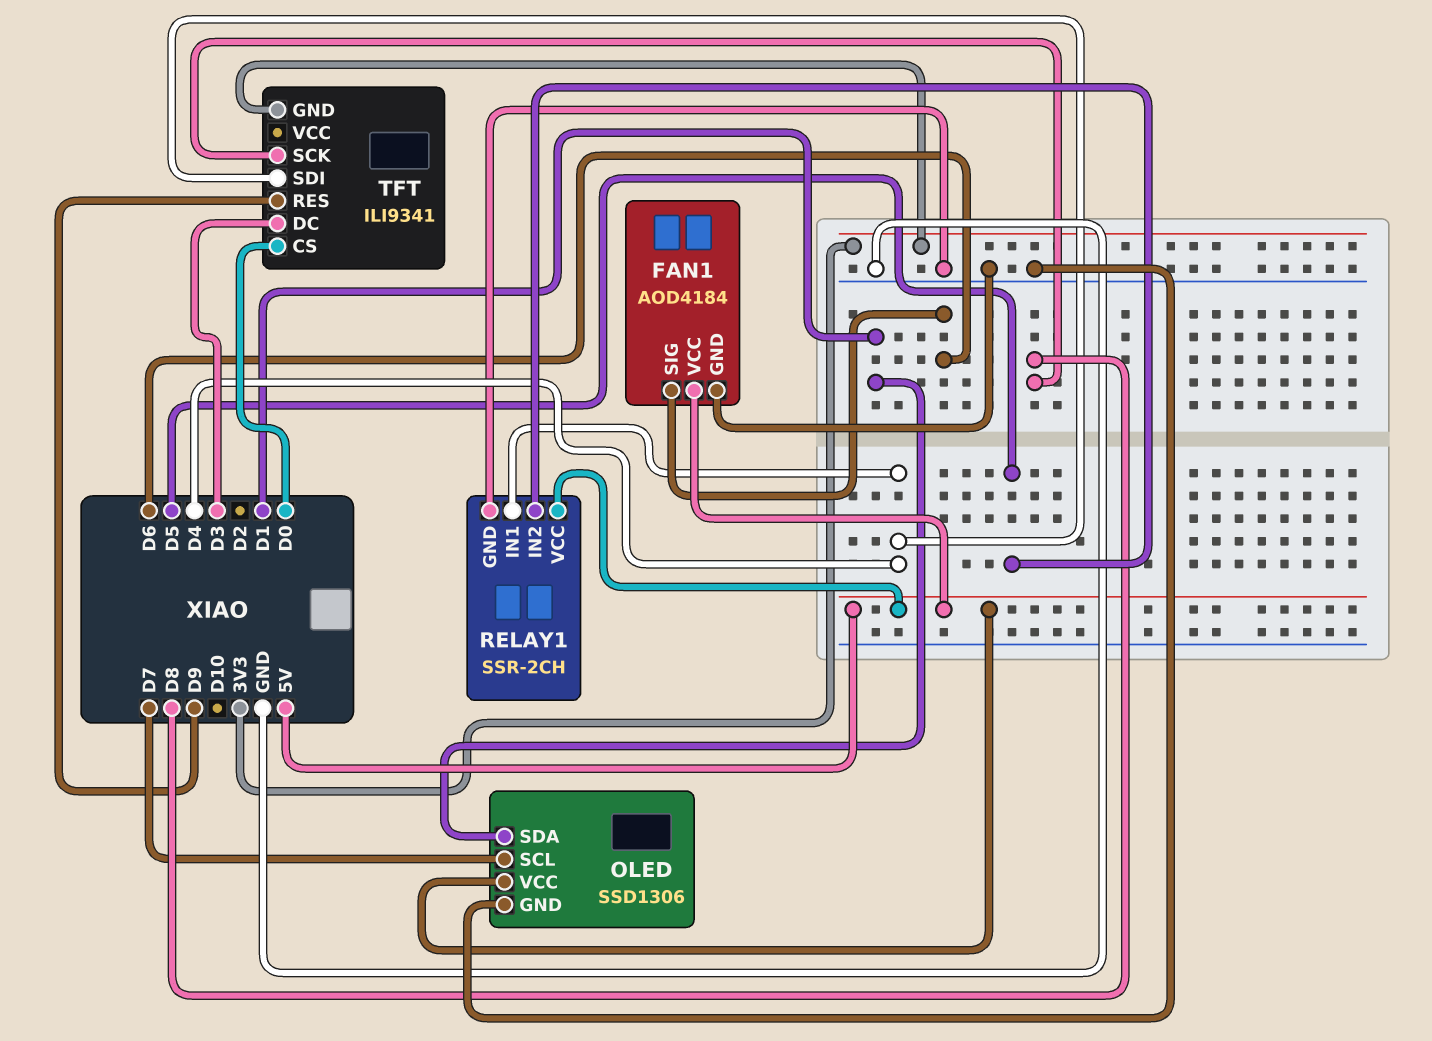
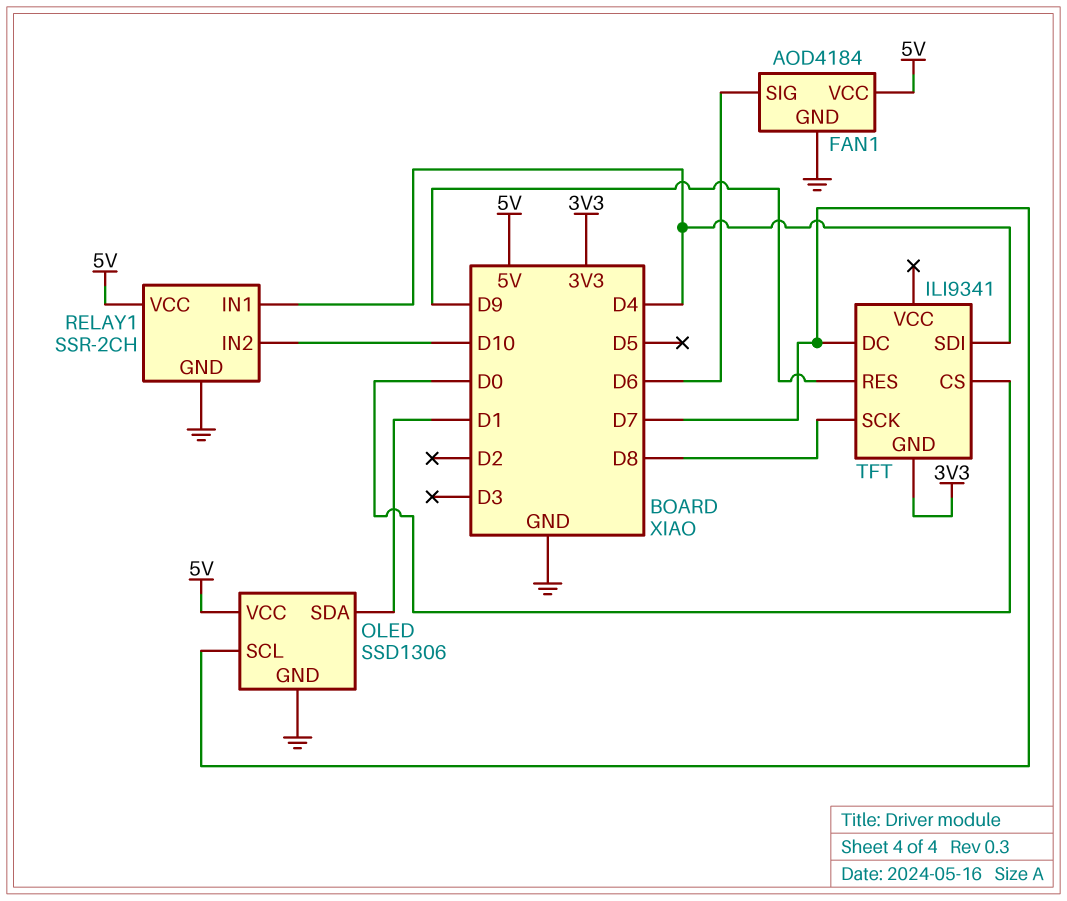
RELAY1 pin IN2: D5 -> D10
TFT pin DC: D3 -> D7

